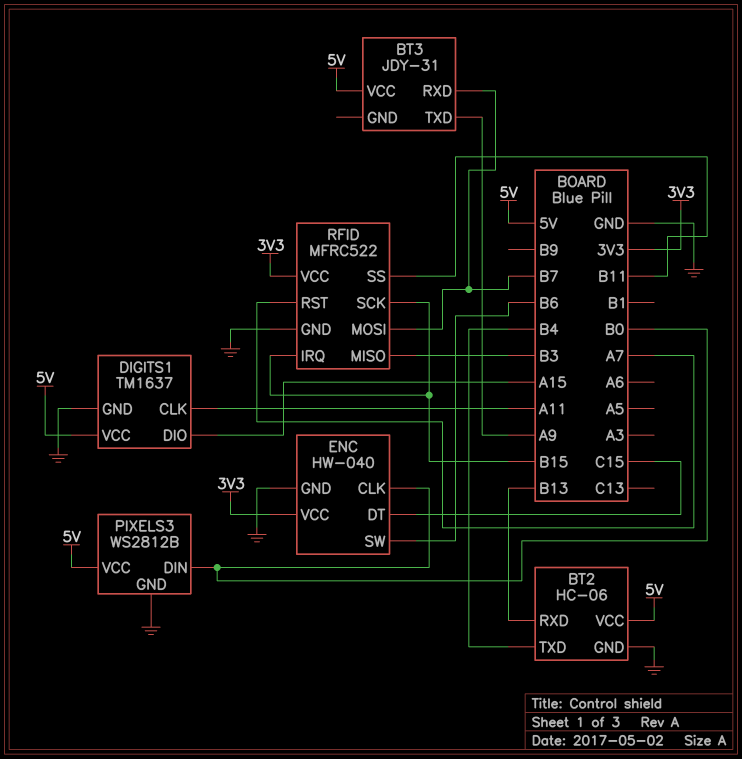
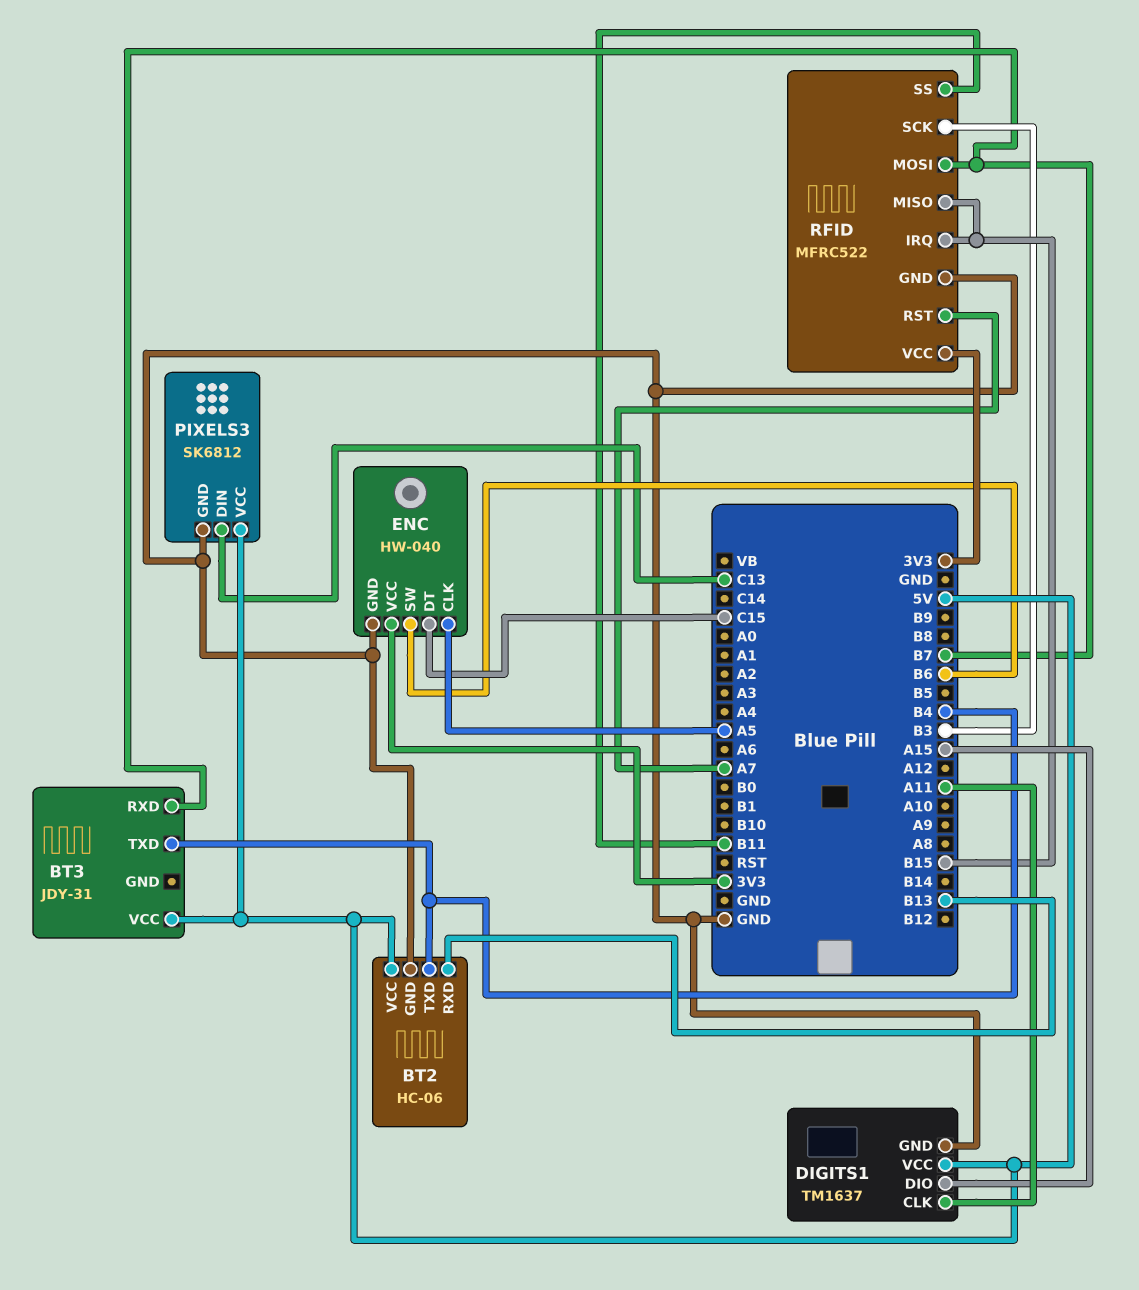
BT3 pin TXD: A9 -> B4
ENC pin CLK: B0 -> A5
PIXELS3: WS2812B -> SK6812
PIXELS3 pin DIN: B0 -> C13
RFID pin MISO: B3 -> B15
RFID pin SCK: B15 -> B3

